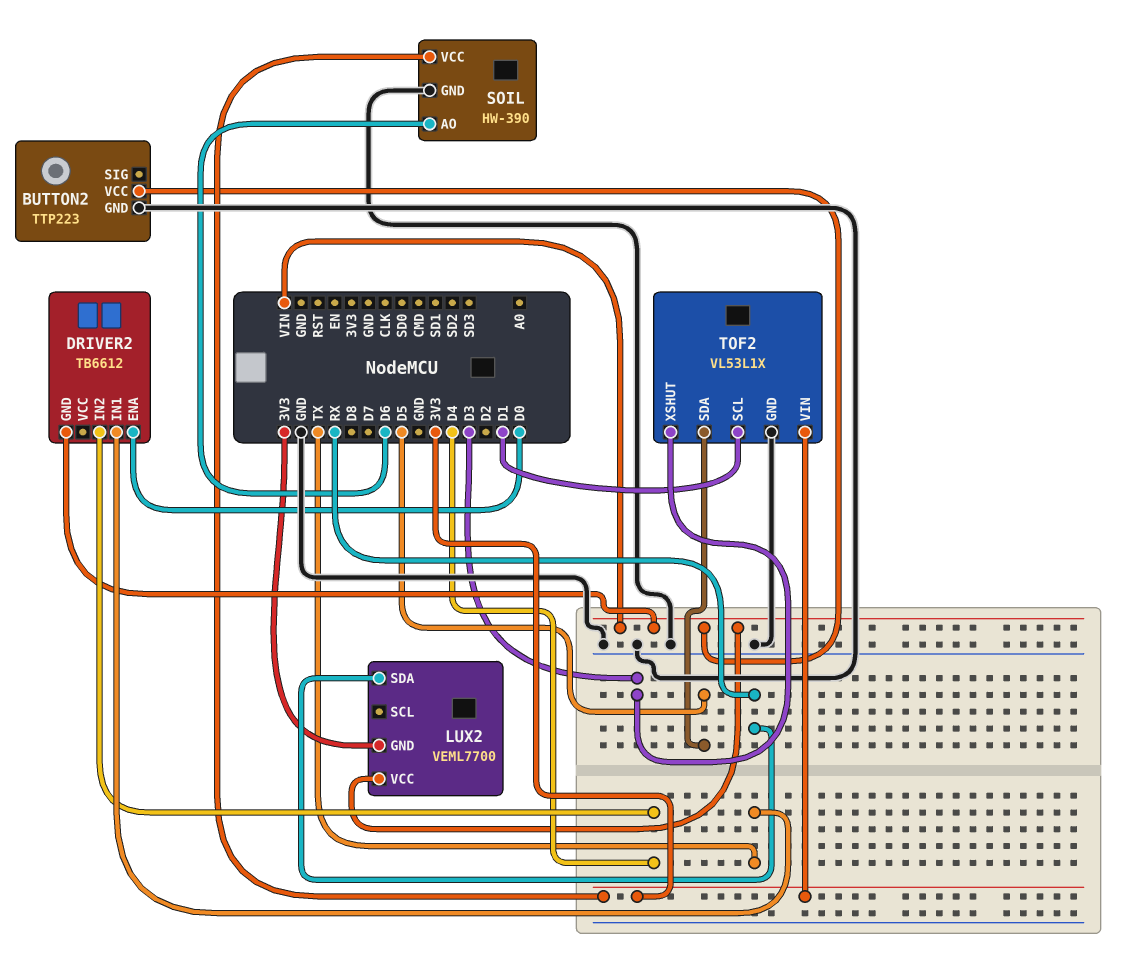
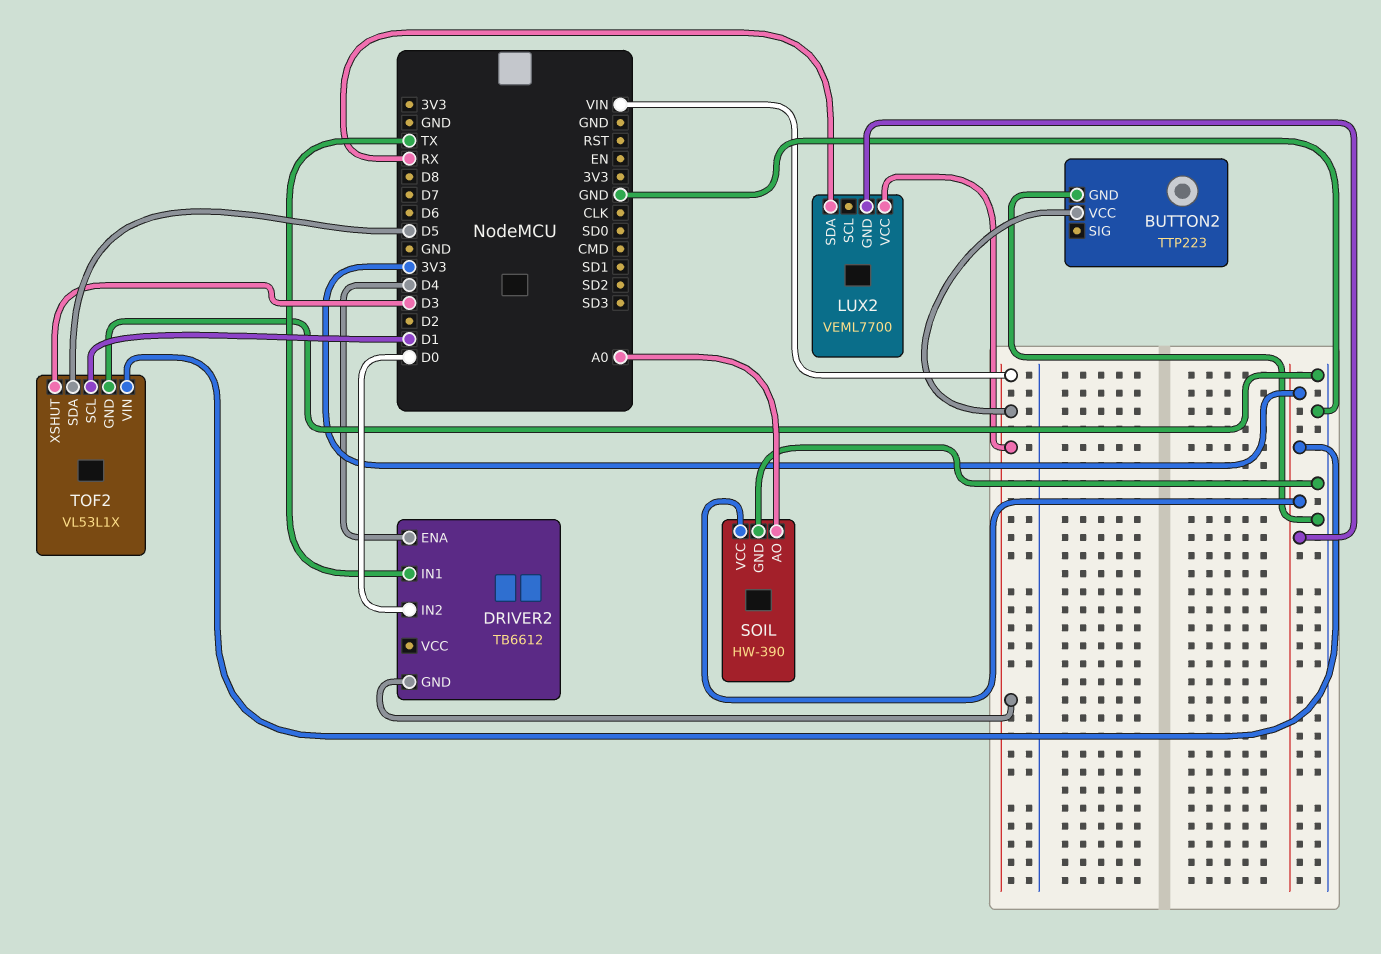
DRIVER2 pin ENA: D0 -> D4
DRIVER2 pin IN2: D4 -> D0
SOIL pin AO: D6 -> A0

